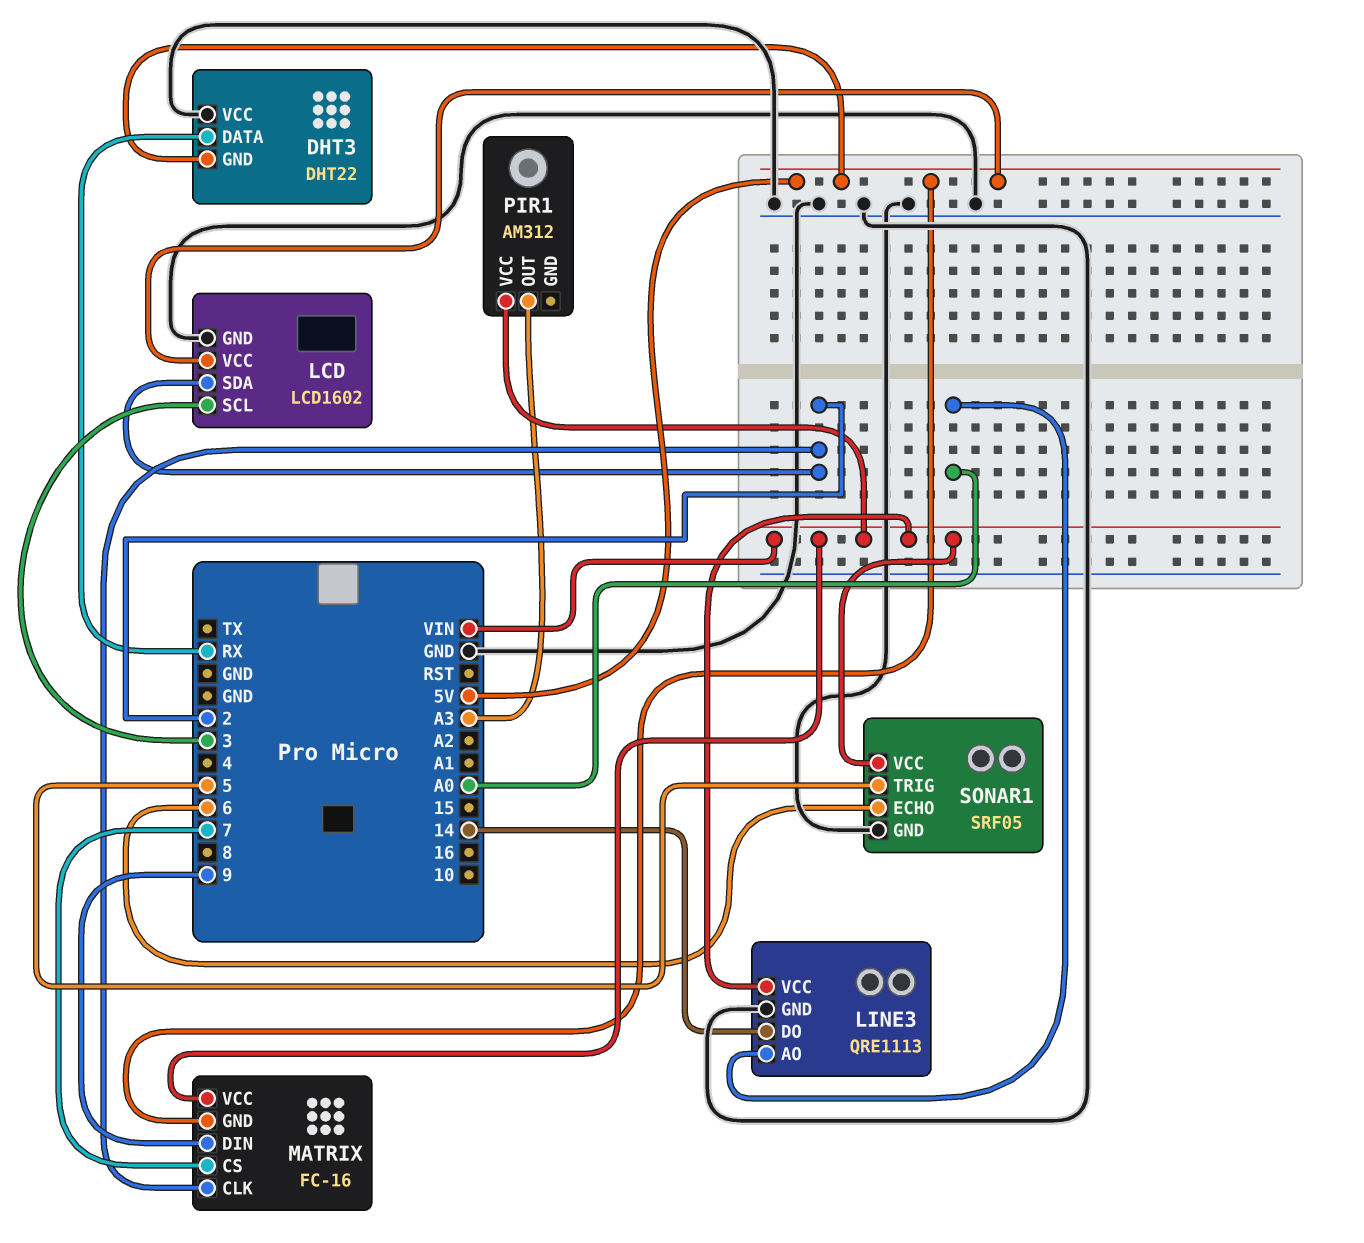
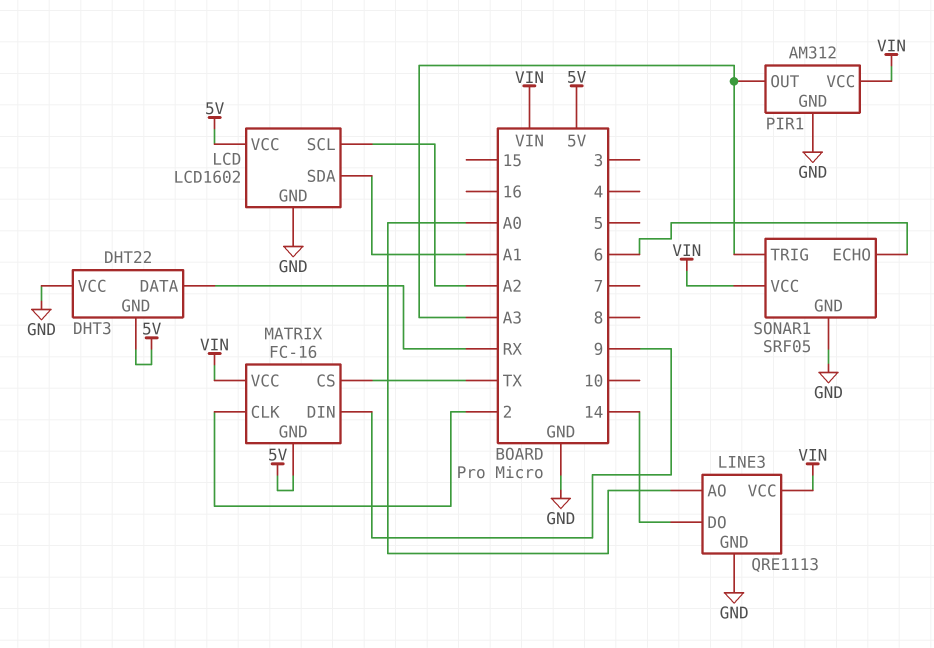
LCD pin SCL: 3 -> A2
LCD pin SDA: 2 -> A1
MATRIX pin CS: 7 -> TX
PIR1 pin GND: none -> GND
SONAR1 pin TRIG: 5 -> A3

